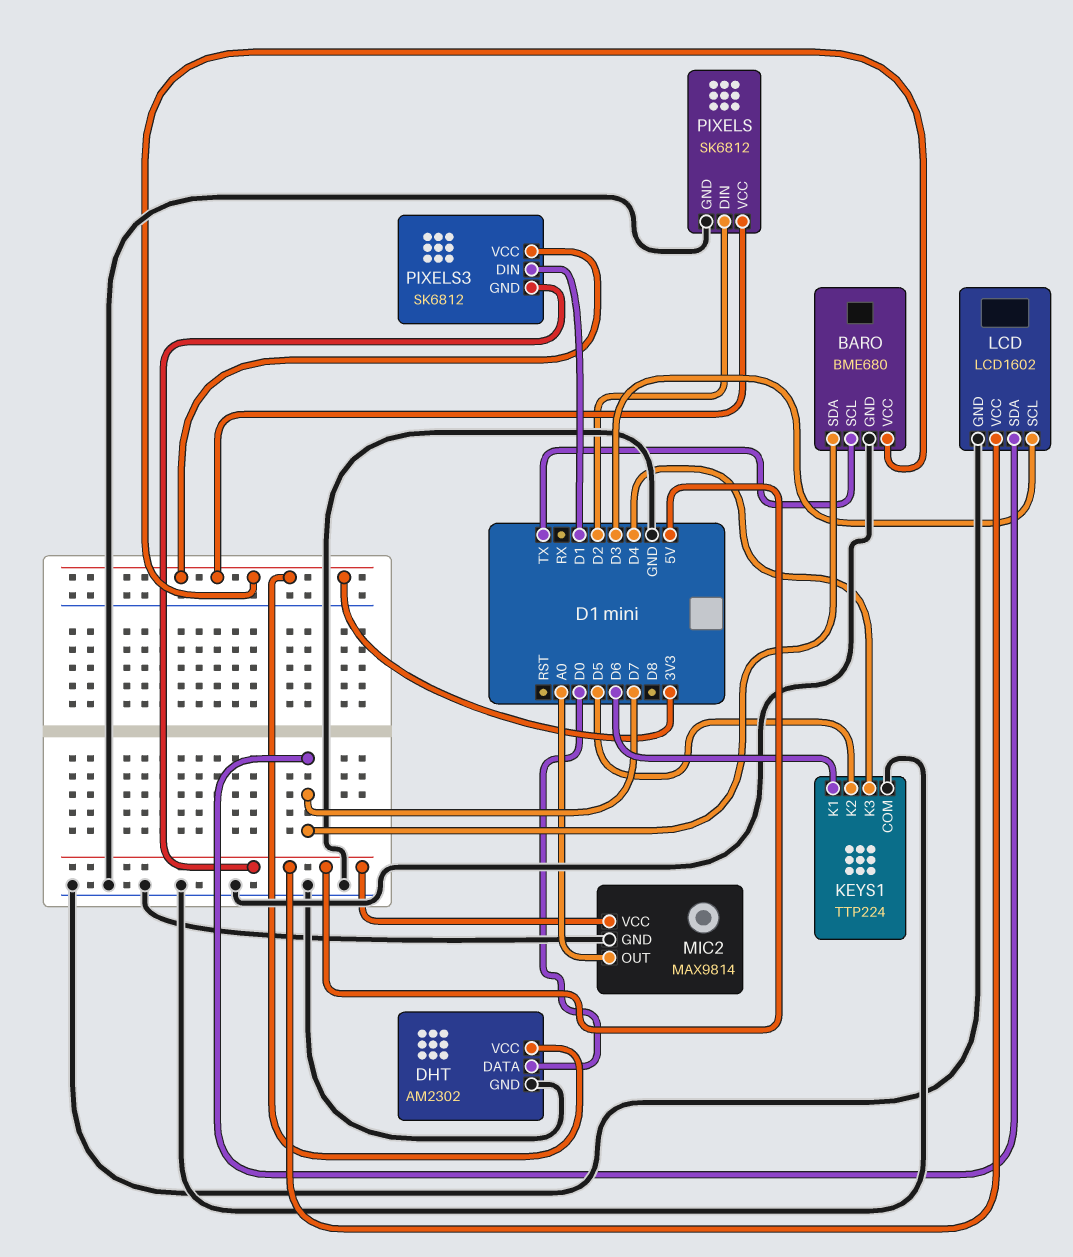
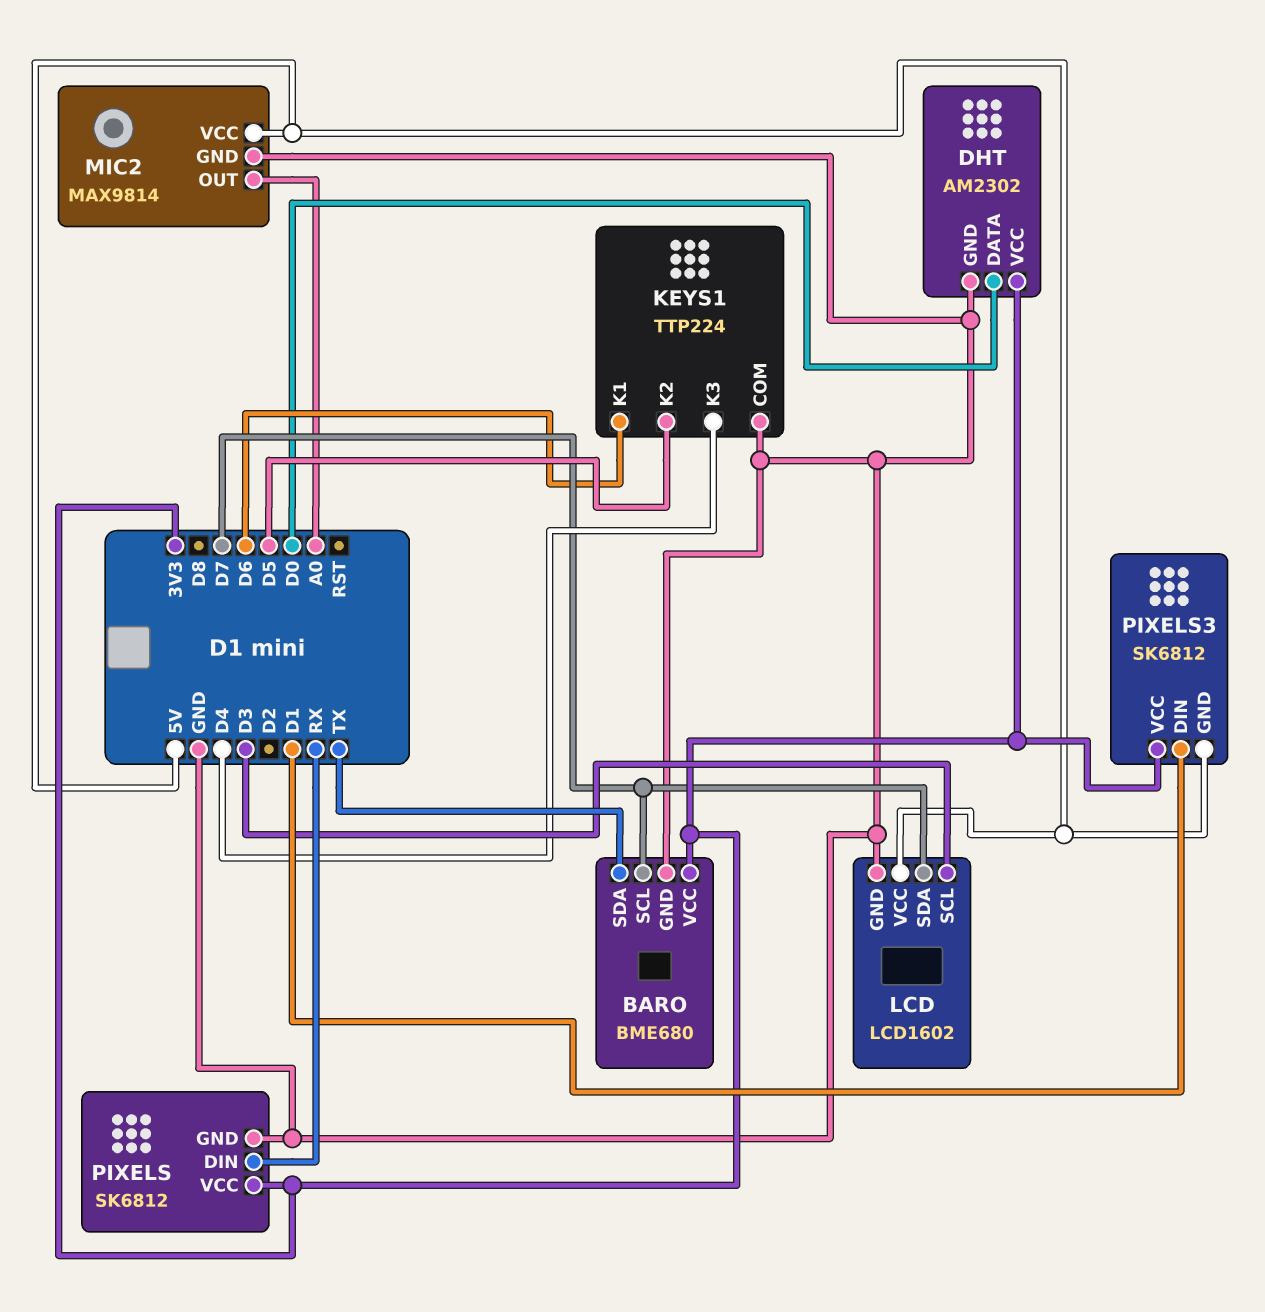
BARO pin SCL: TX -> D7
BARO pin SDA: D7 -> TX
PIXELS pin DIN: D2 -> RX

